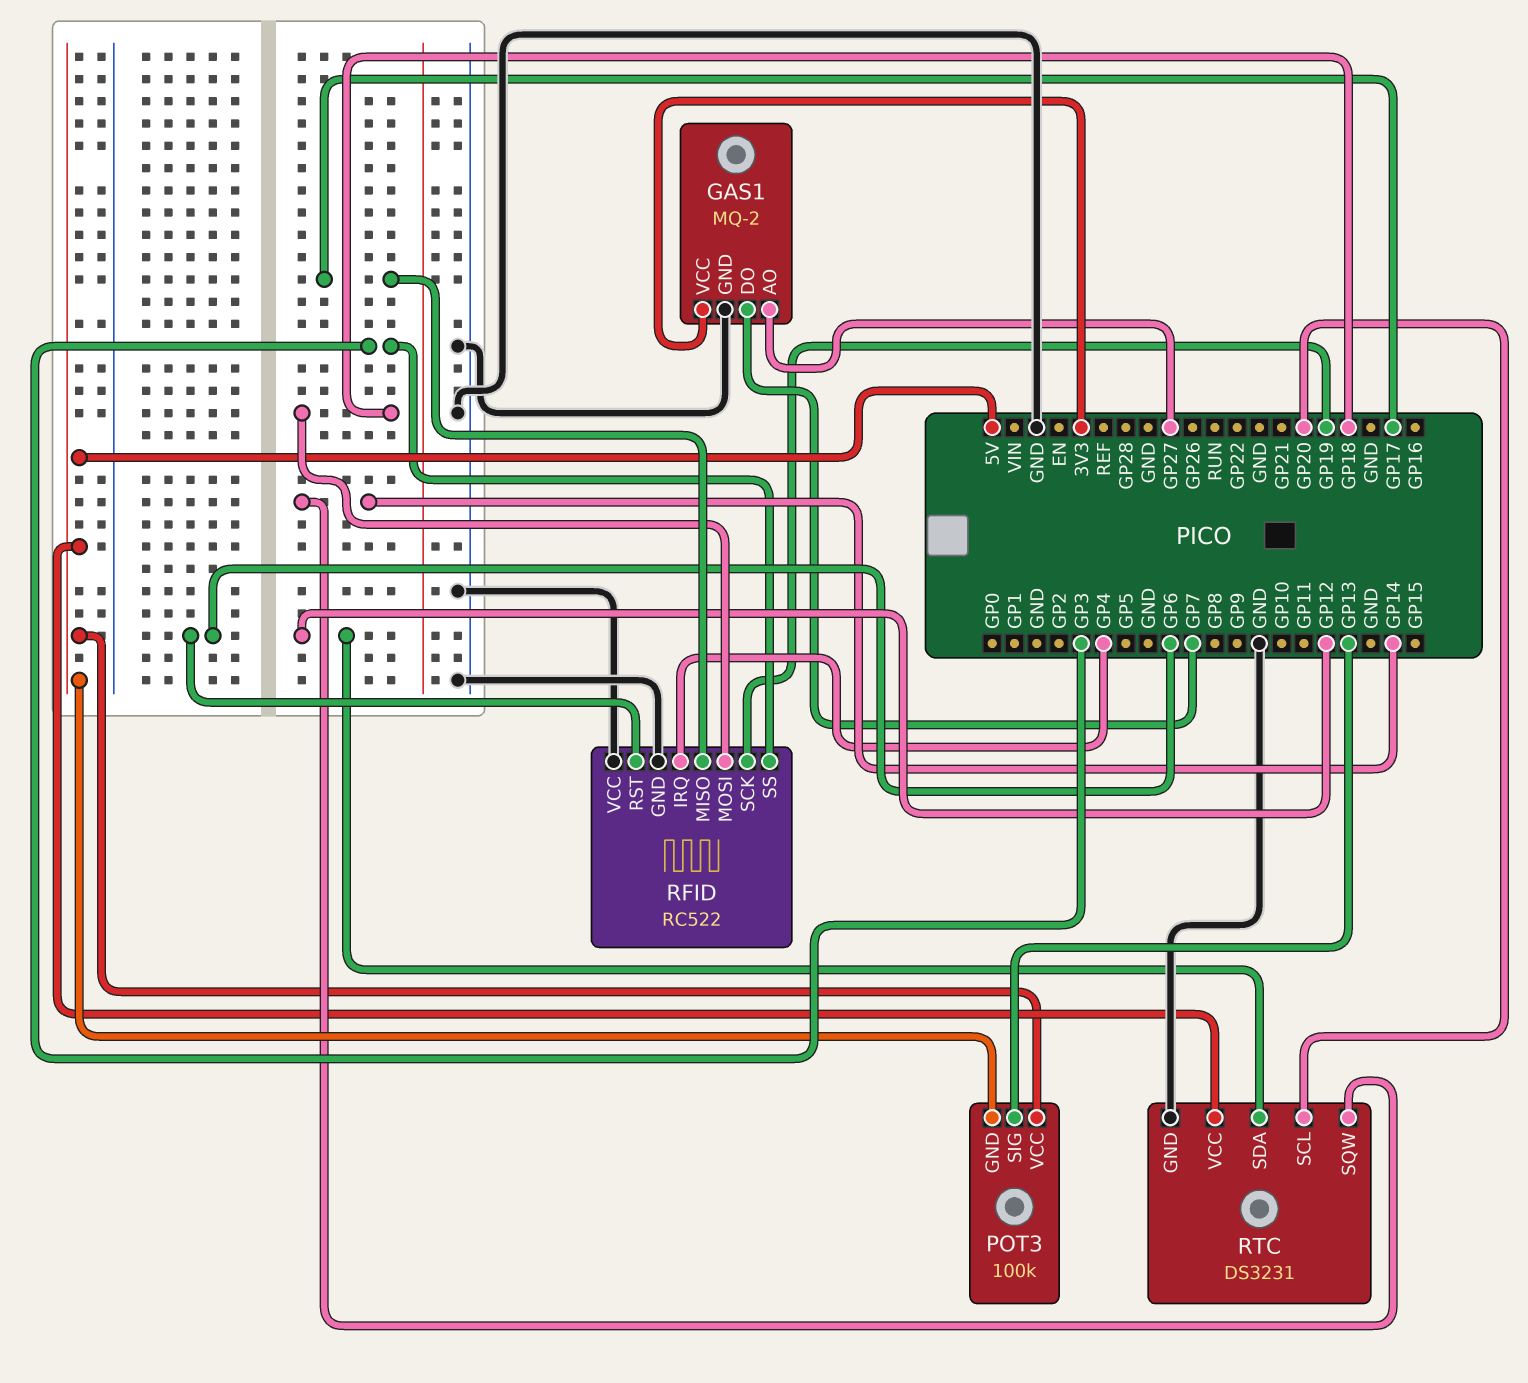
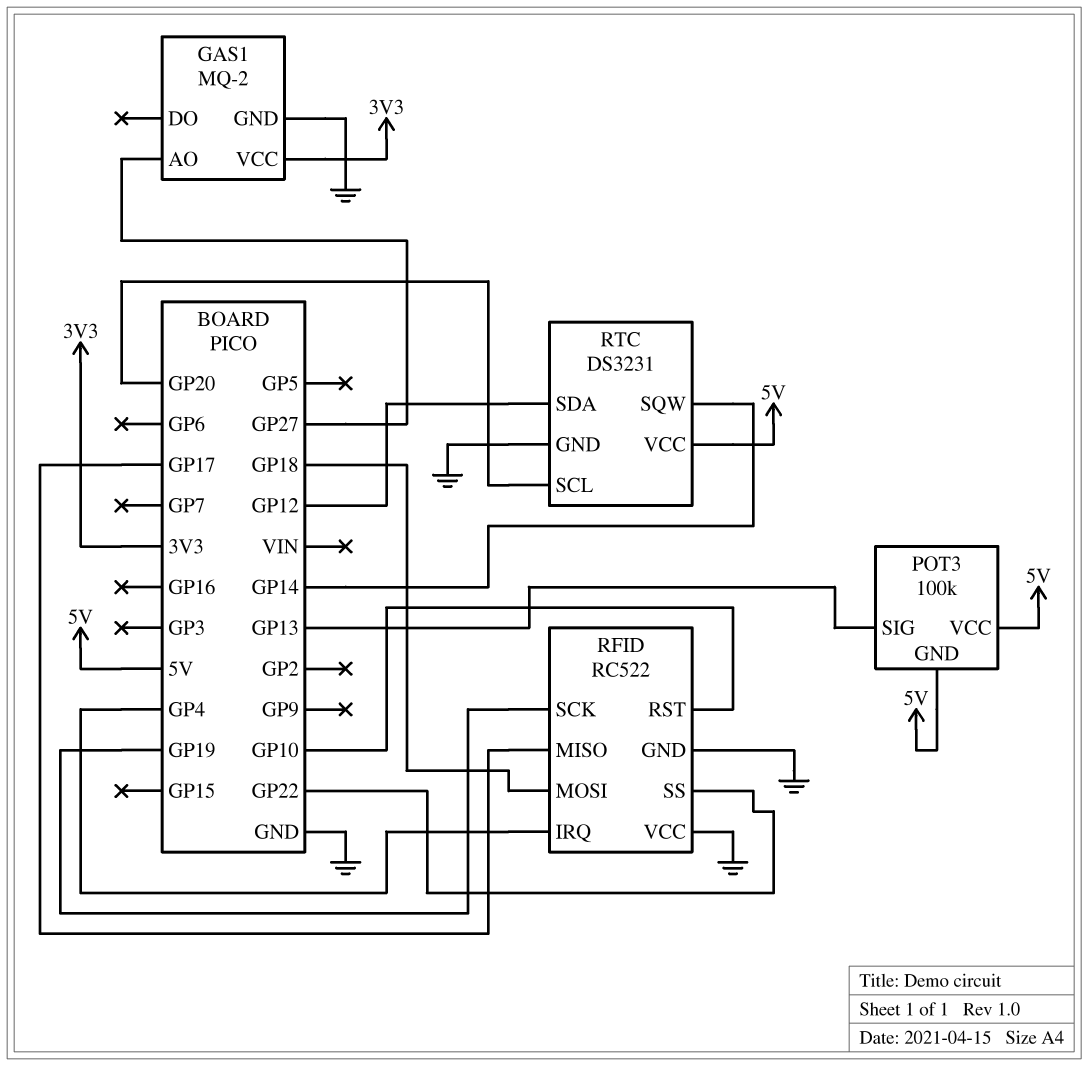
GAS1 pin DO: GP7 -> none
RFID pin RST: GP6 -> GP10
RFID pin SS: GP3 -> GP22

